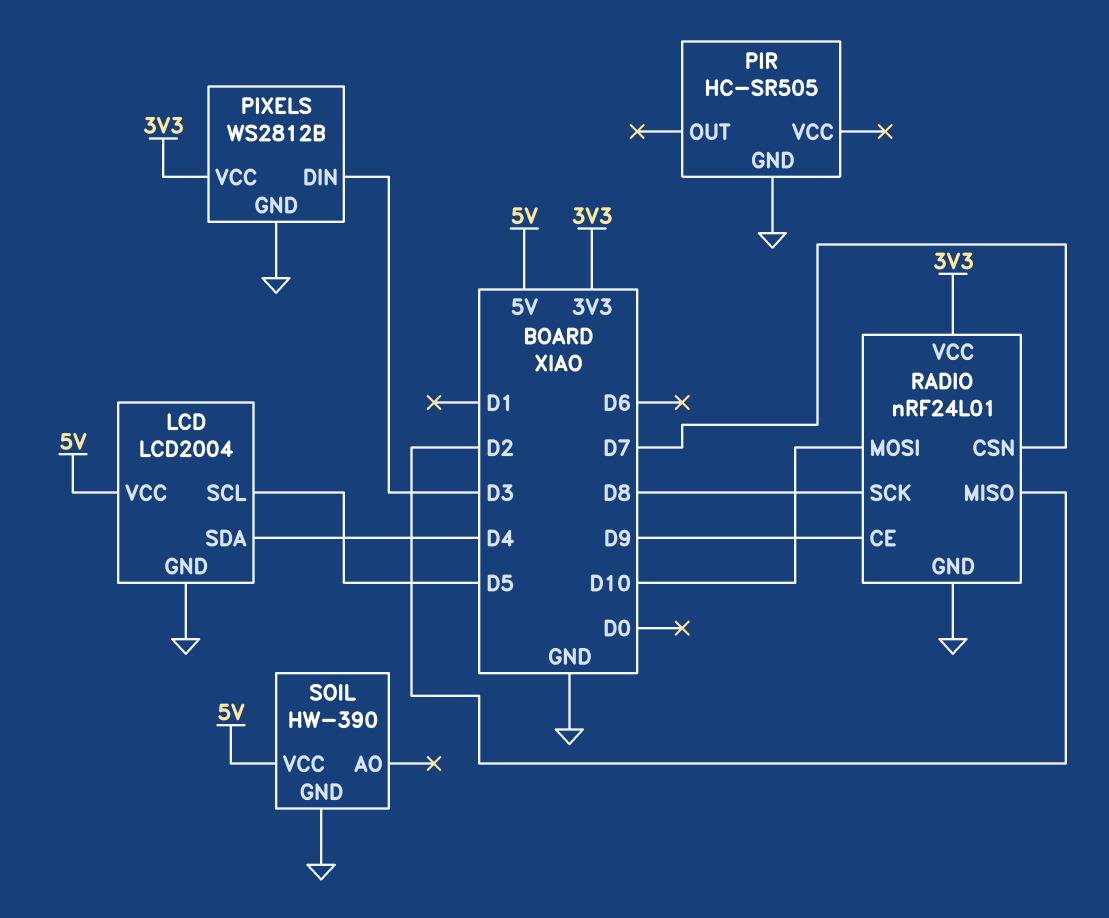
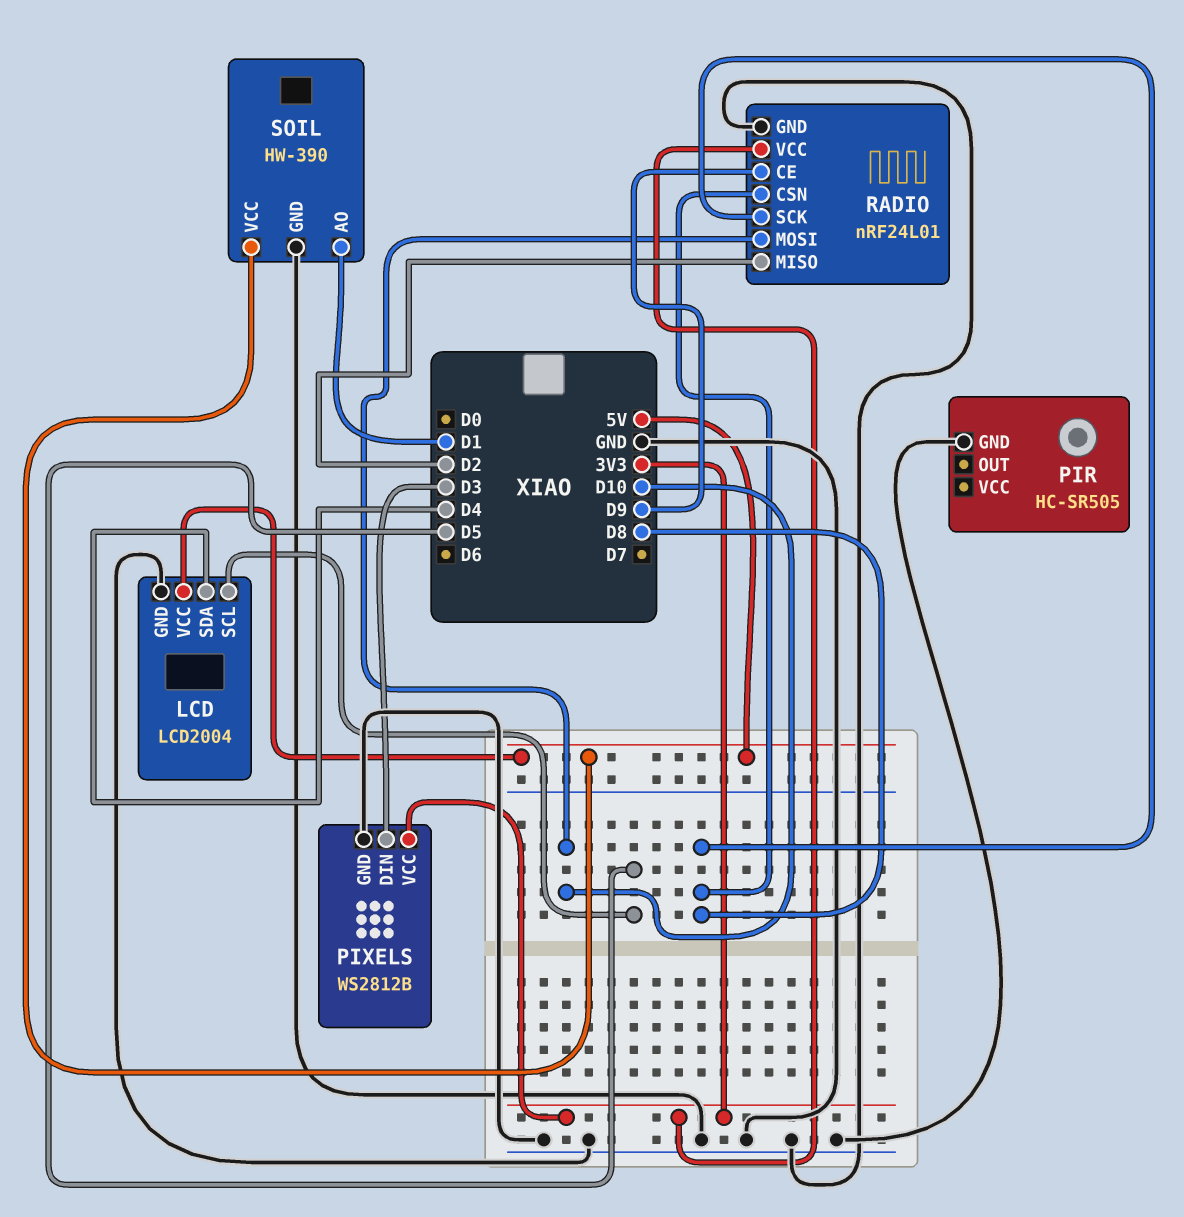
RADIO pin CSN: D7 -> D8
SOIL pin AO: none -> D1

